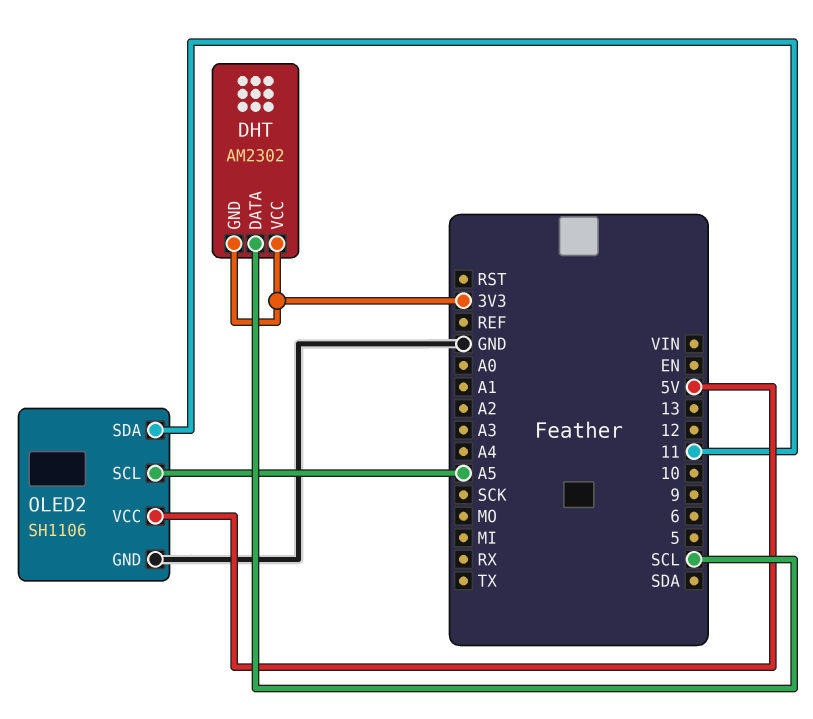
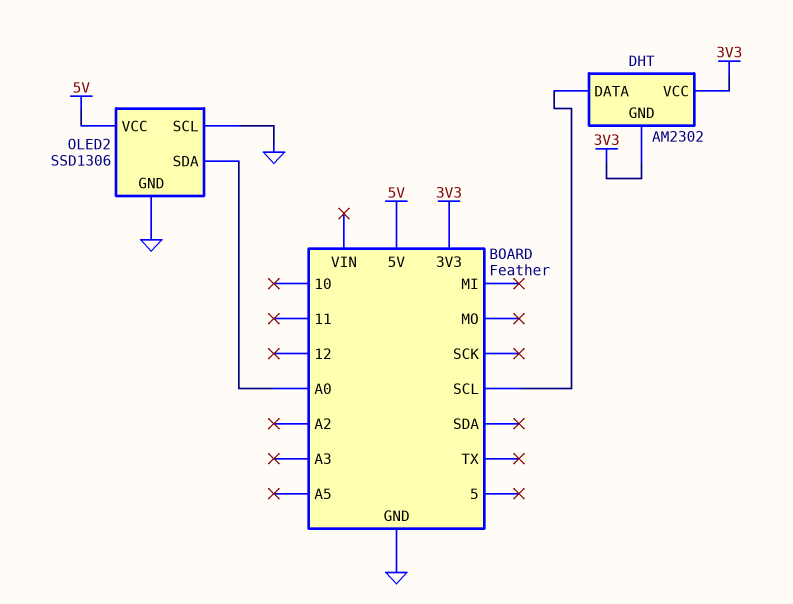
OLED2: SH1106 -> SSD1306
OLED2 pin SCL: A5 -> GND
OLED2 pin SDA: 11 -> A0

